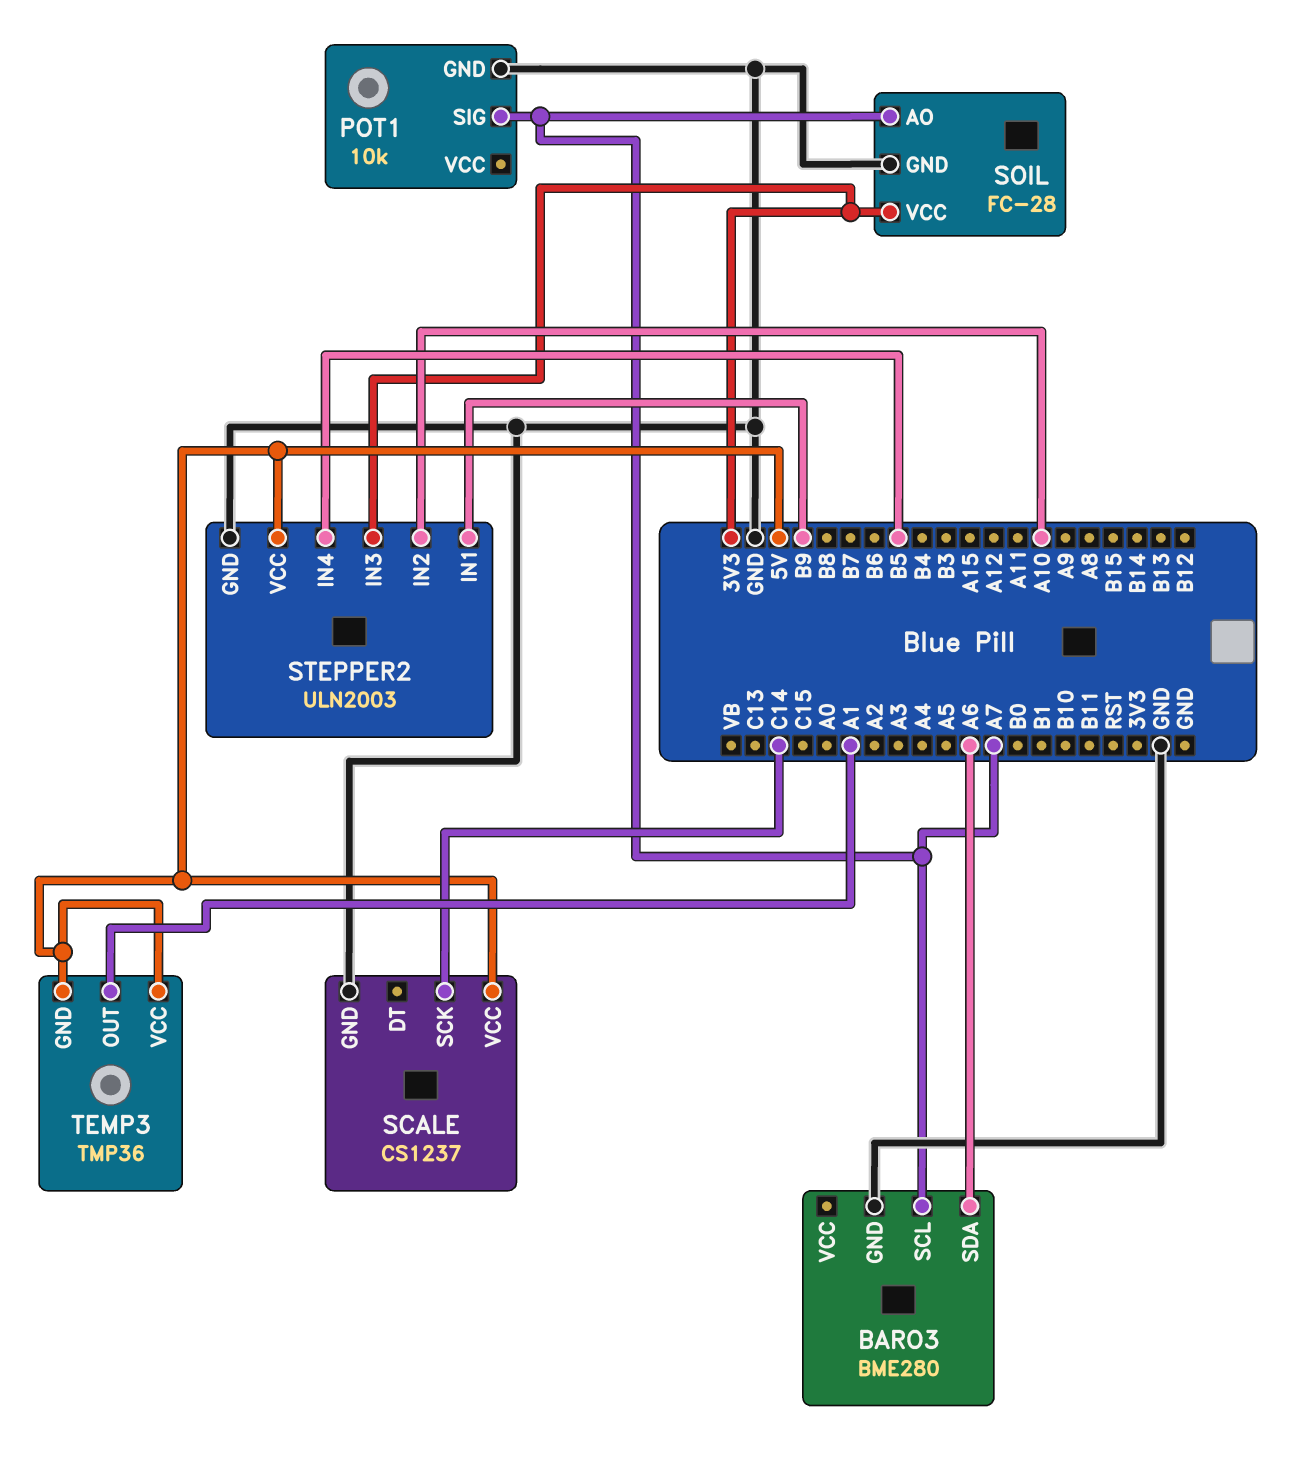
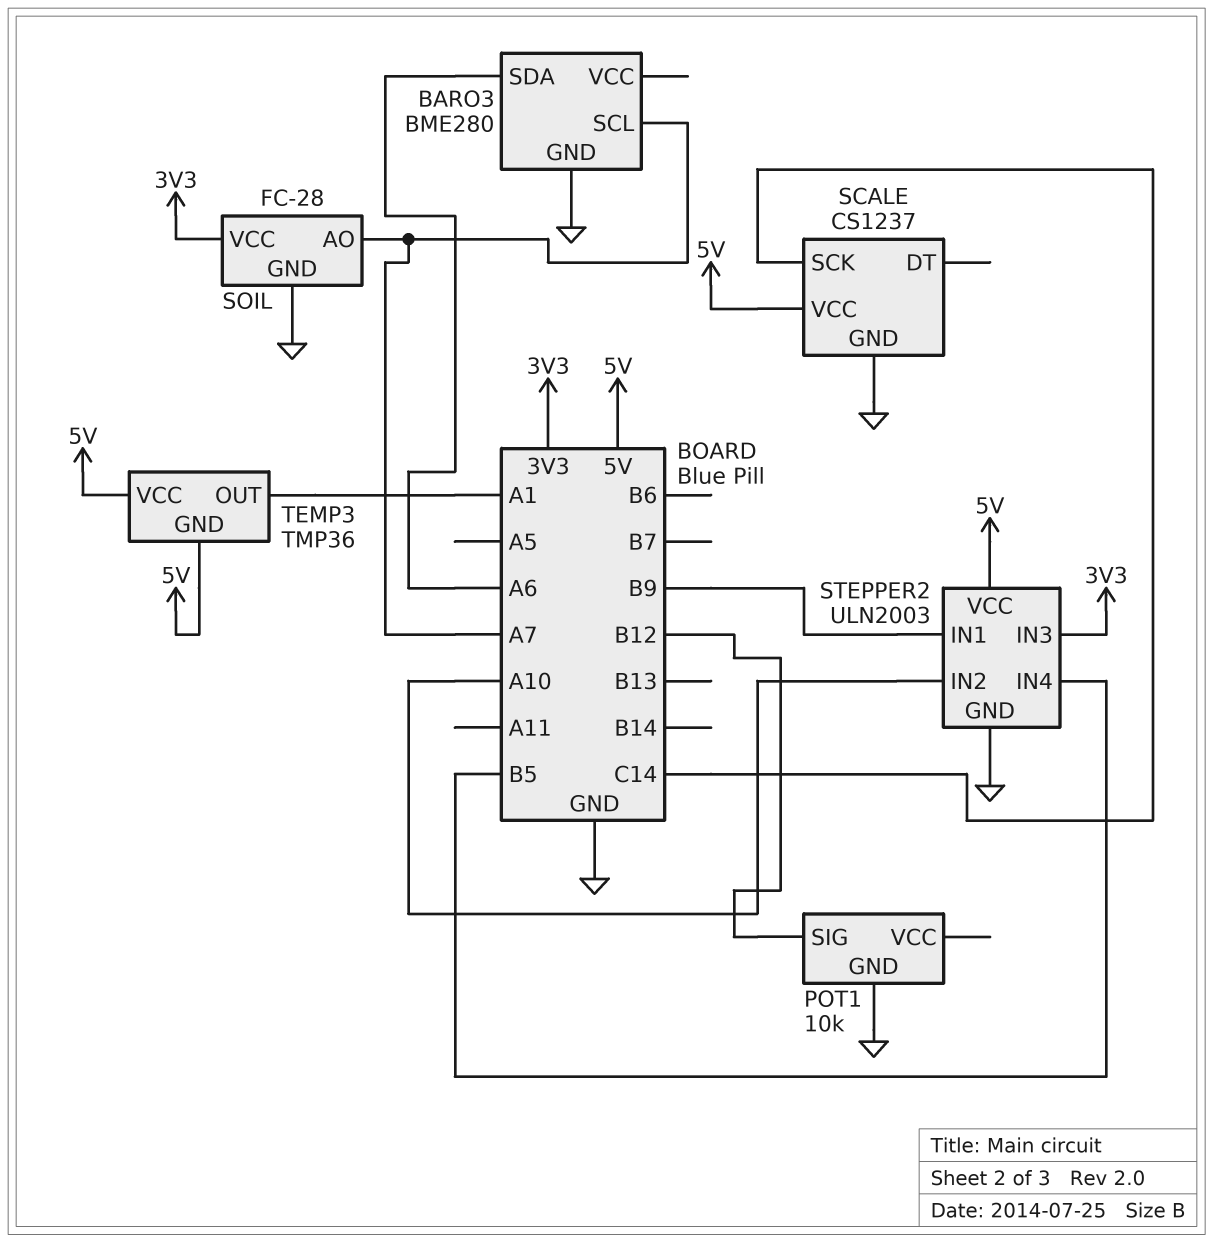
POT1 pin SIG: A7 -> B12

